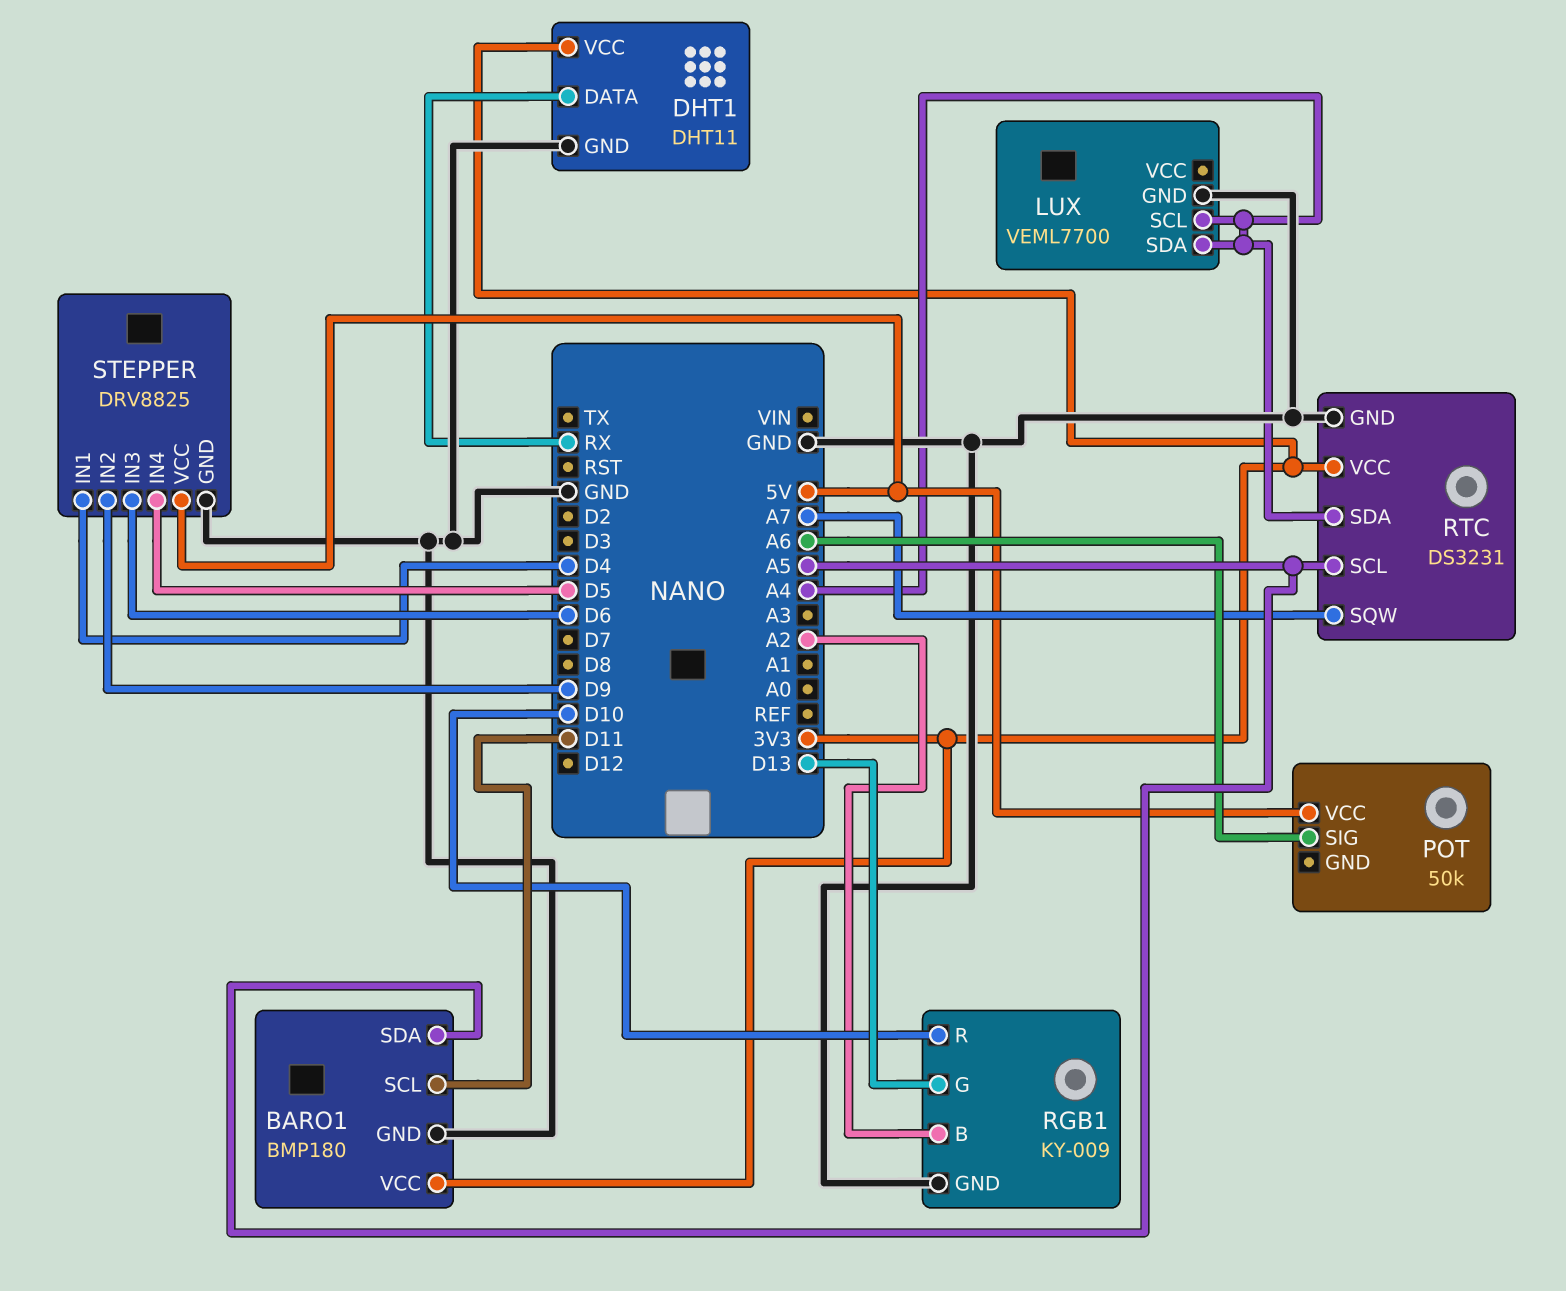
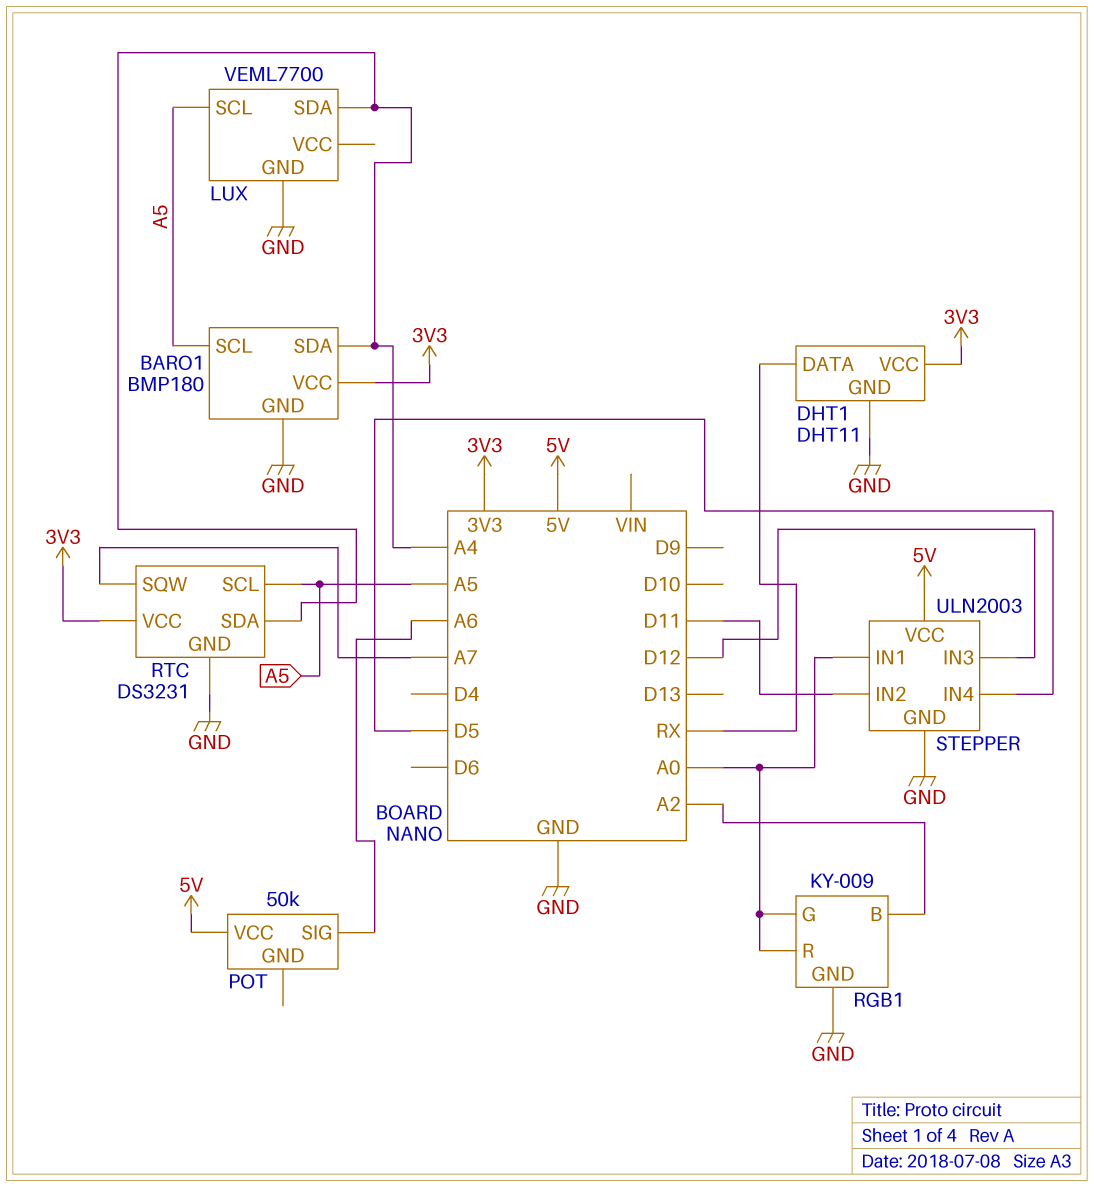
BARO1 pin SCL: D11 -> A5
BARO1 pin SDA: A5 -> A4
LUX pin SCL: A4 -> A5
RGB1 pin G: D13 -> A0
RGB1 pin R: D10 -> A0
STEPPER: DRV8825 -> ULN2003
STEPPER pin IN1: D4 -> A0
STEPPER pin IN2: D9 -> D11
STEPPER pin IN3: D6 -> D12

